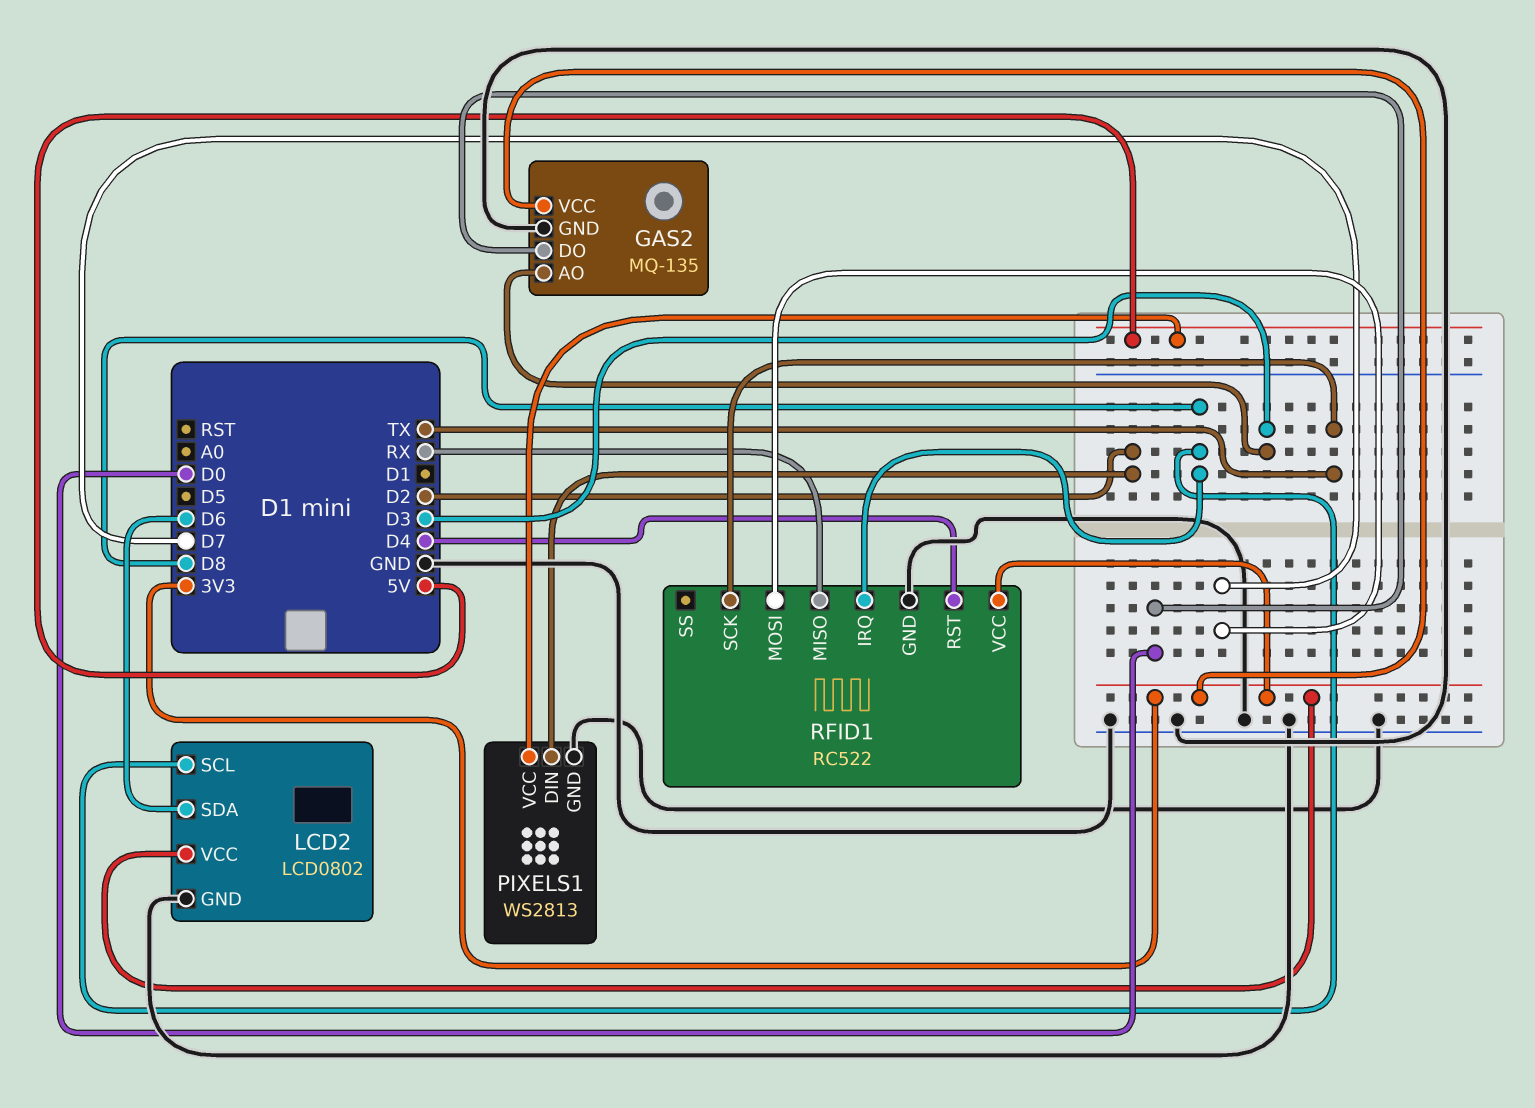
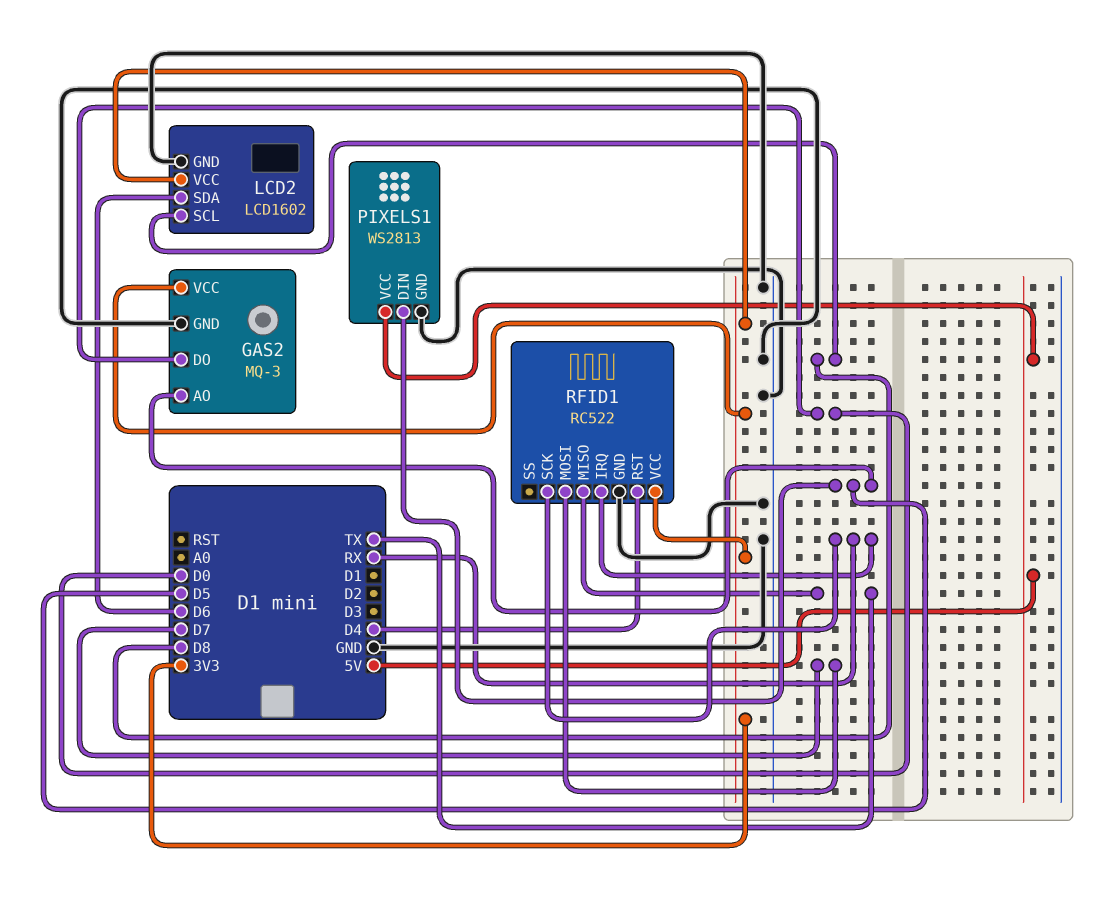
GAS2: MQ-135 -> MQ-3
GAS2 pin AO: D3 -> D5
LCD2: LCD0802 -> LCD1602
PIXELS1 pin DIN: D2 -> D5
RFID1 pin IRQ: D8 -> RX
RFID1 pin MISO: RX -> TX
RFID1 pin SCK: TX -> RX

